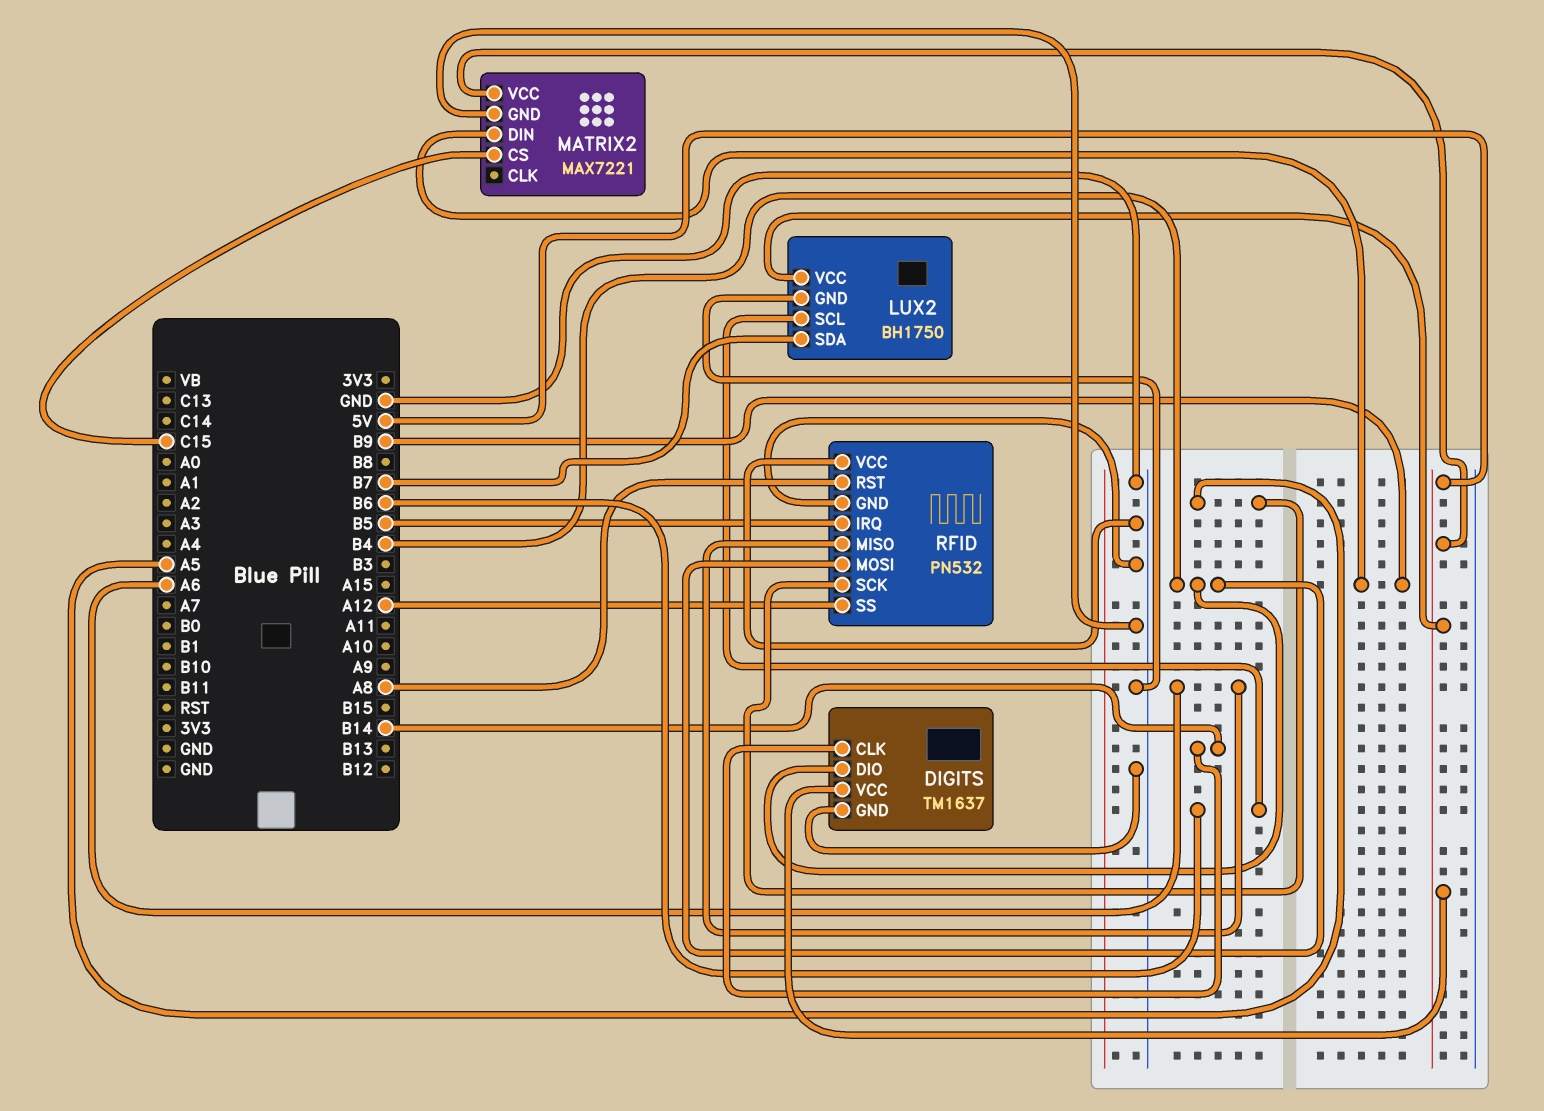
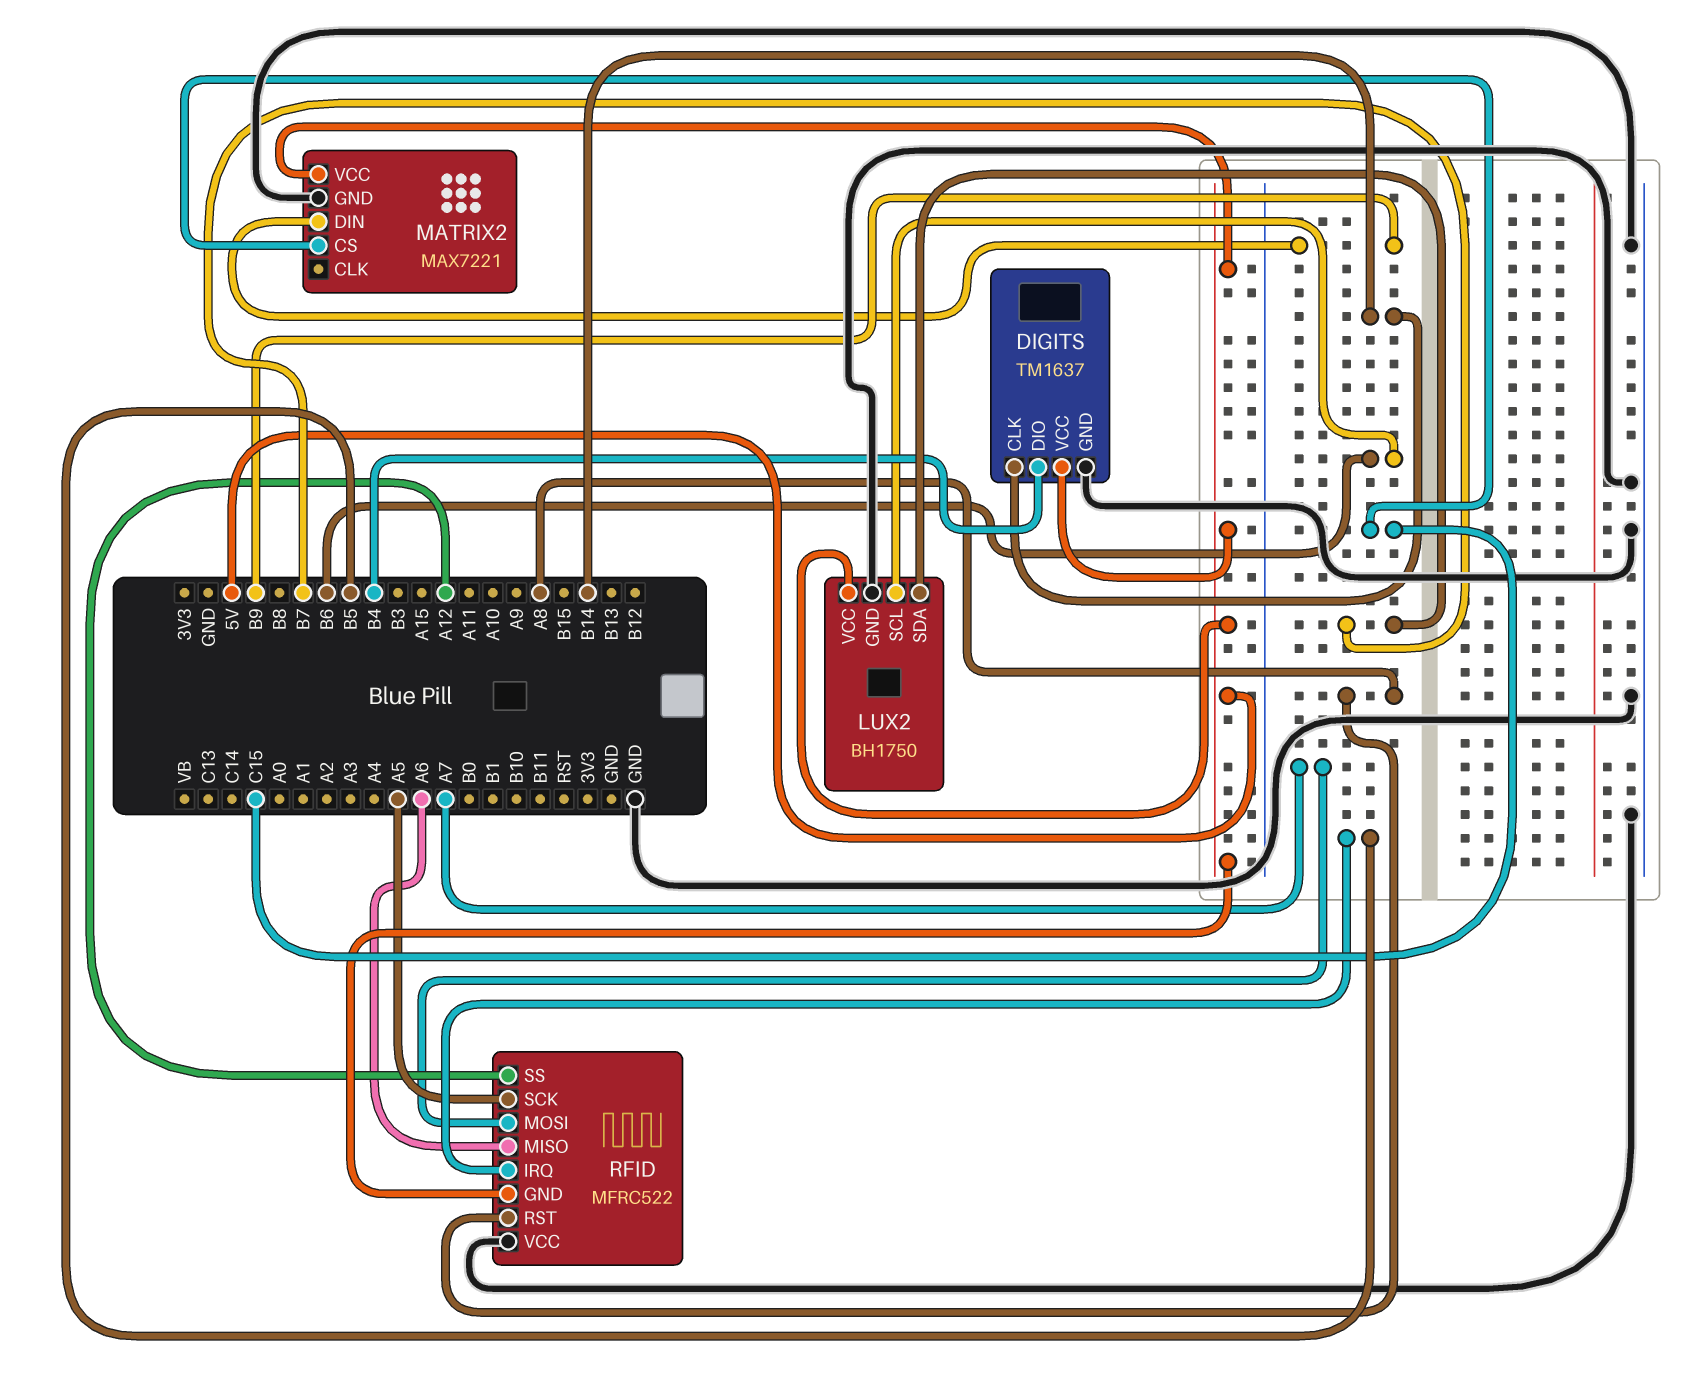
RFID: PN532 -> MFRC522
RFID pin GND: GND -> 5V
RFID pin MOSI: B4 -> A7

